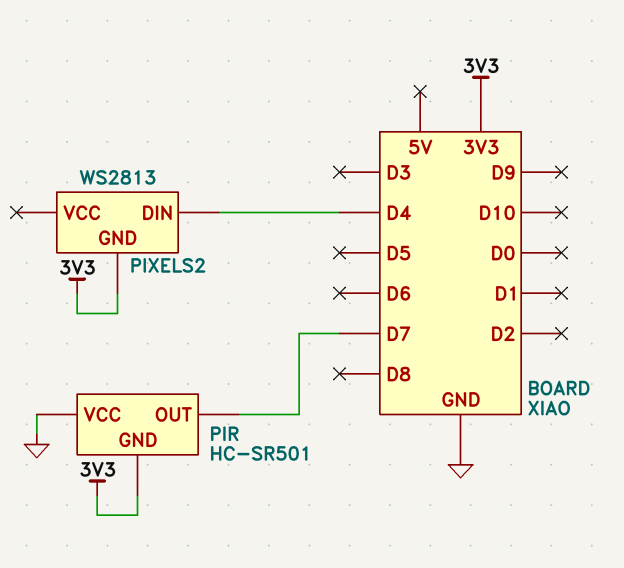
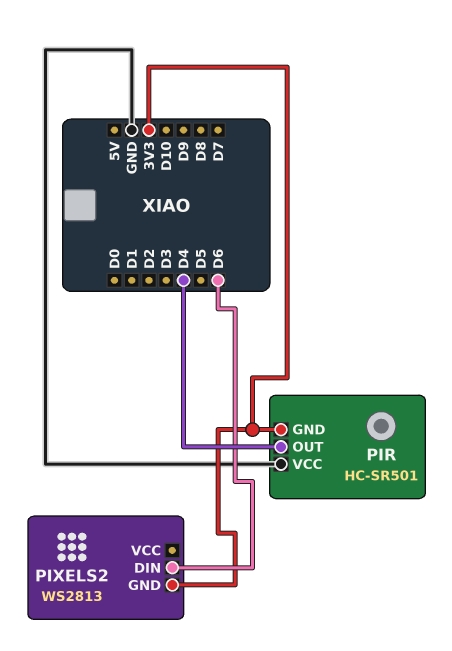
PIR pin OUT: D7 -> D4
PIXELS2 pin DIN: D4 -> D6

